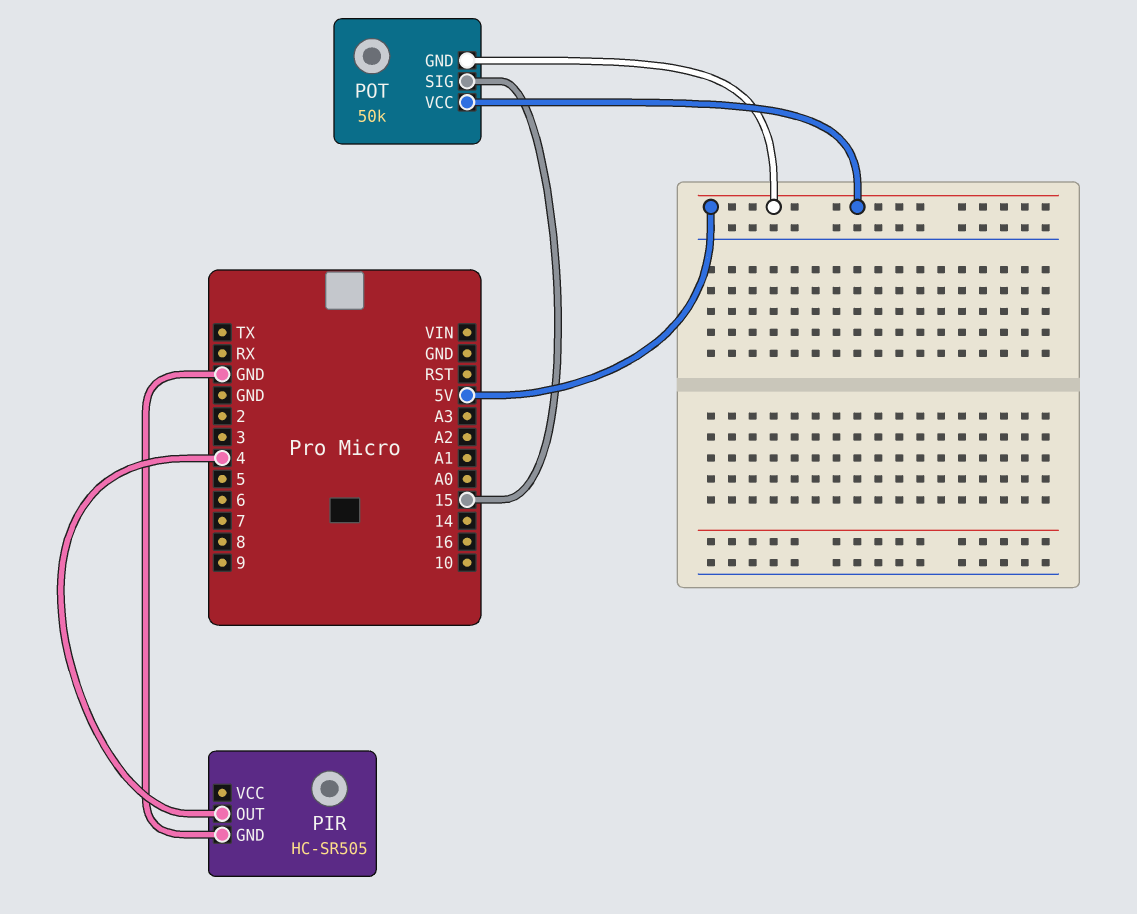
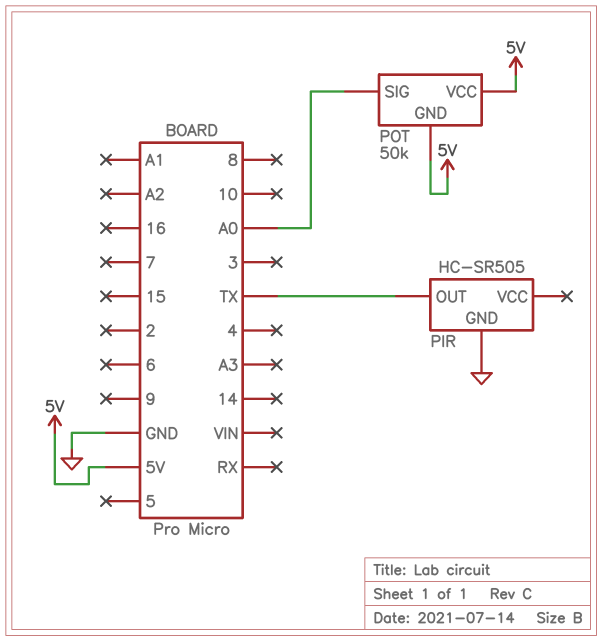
PIR pin OUT: 4 -> TX
POT pin SIG: 15 -> A0

